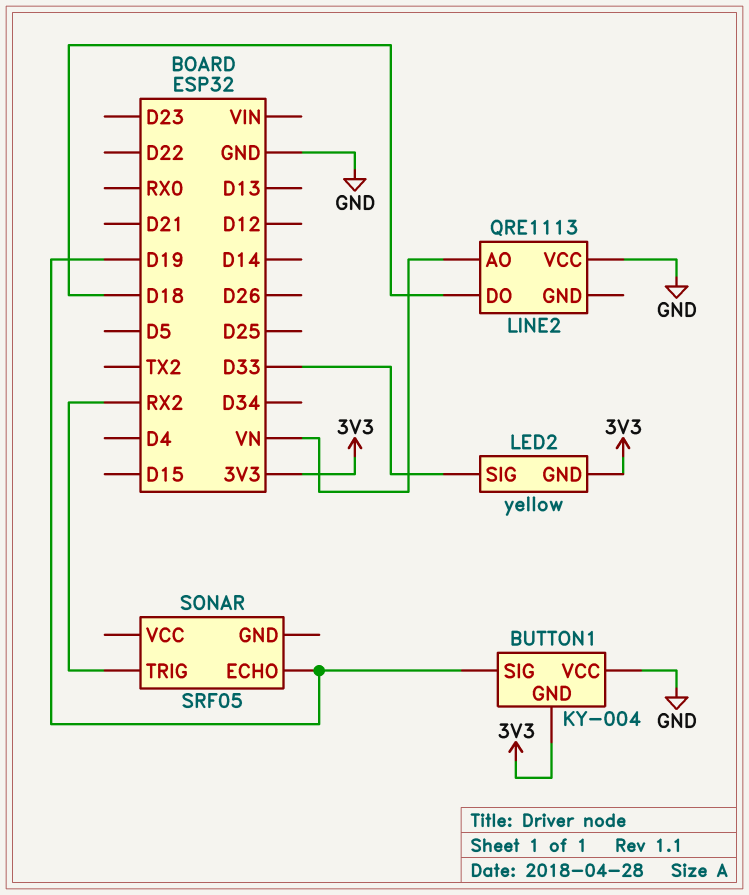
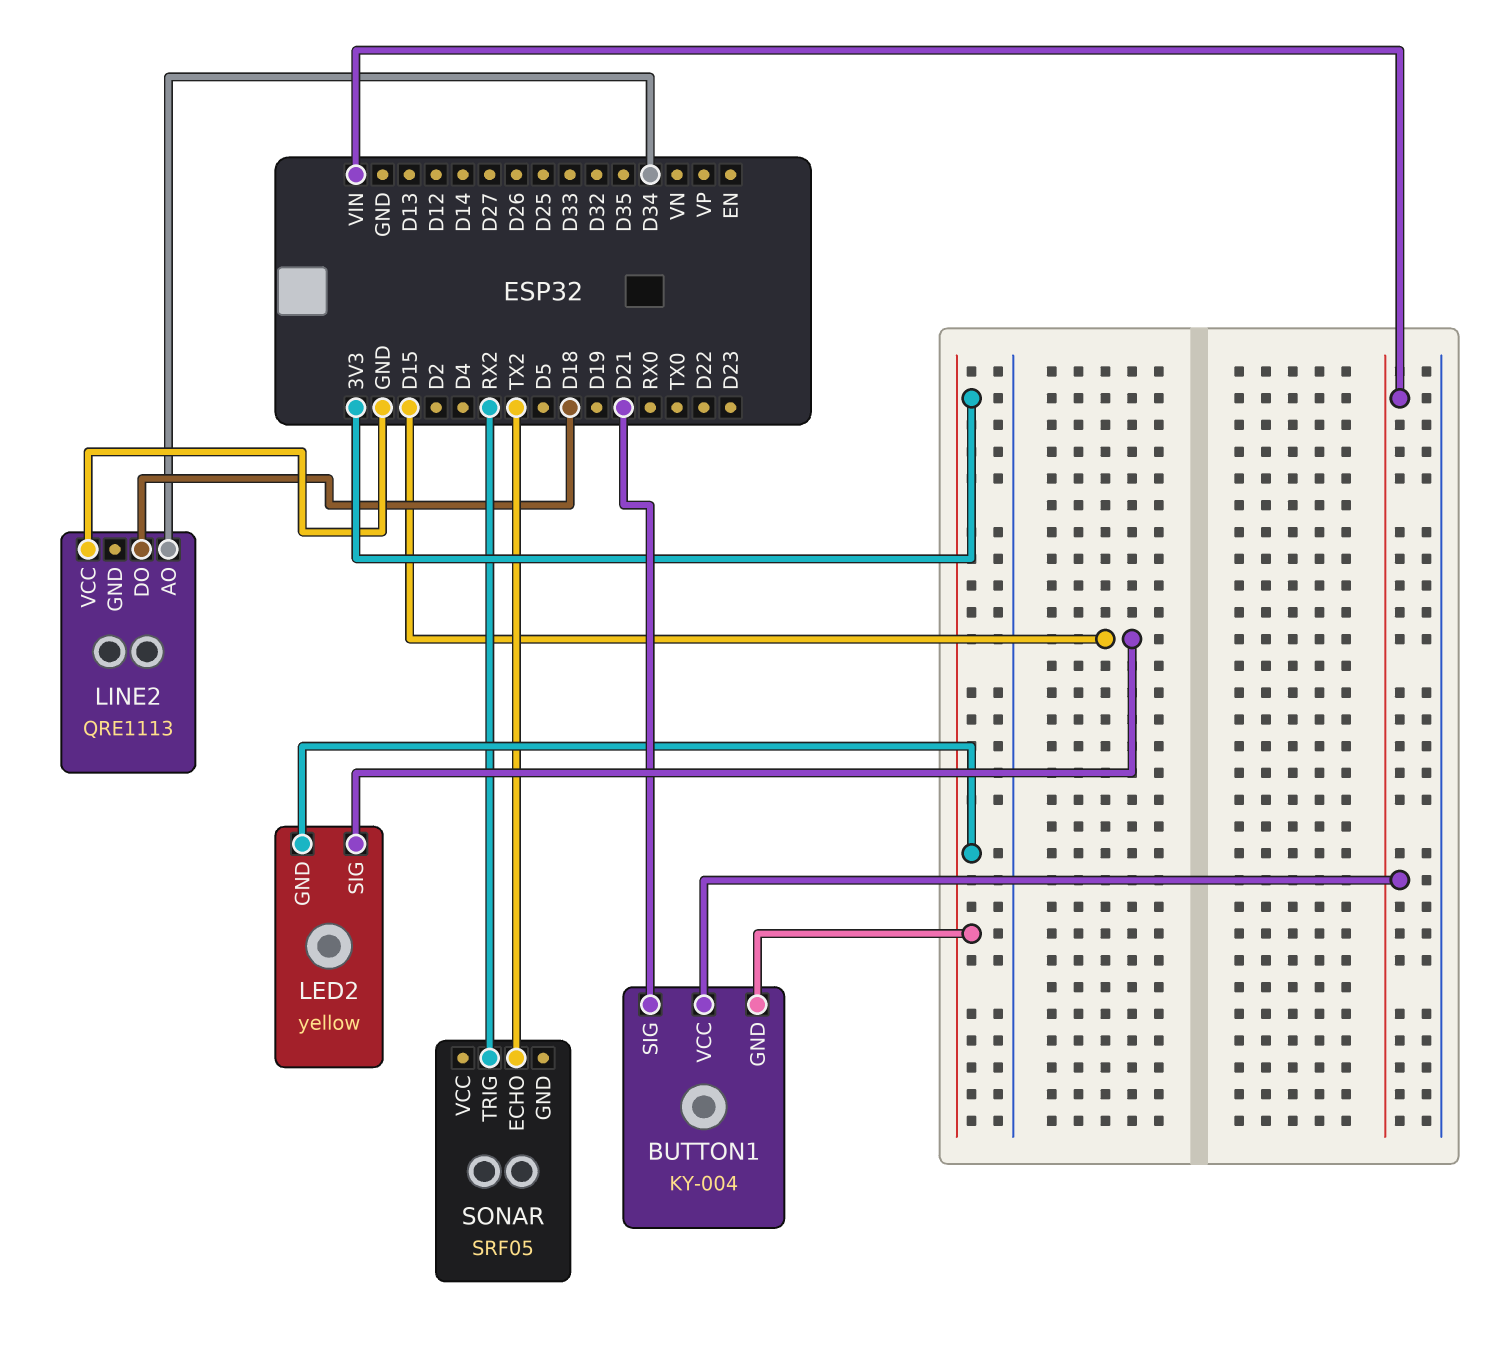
BUTTON1 pin SIG: D19 -> D21
BUTTON1 pin VCC: GND -> VIN
LED2 pin SIG: D33 -> D15
LINE2 pin AO: VN -> D34
SONAR pin ECHO: D19 -> TX2

